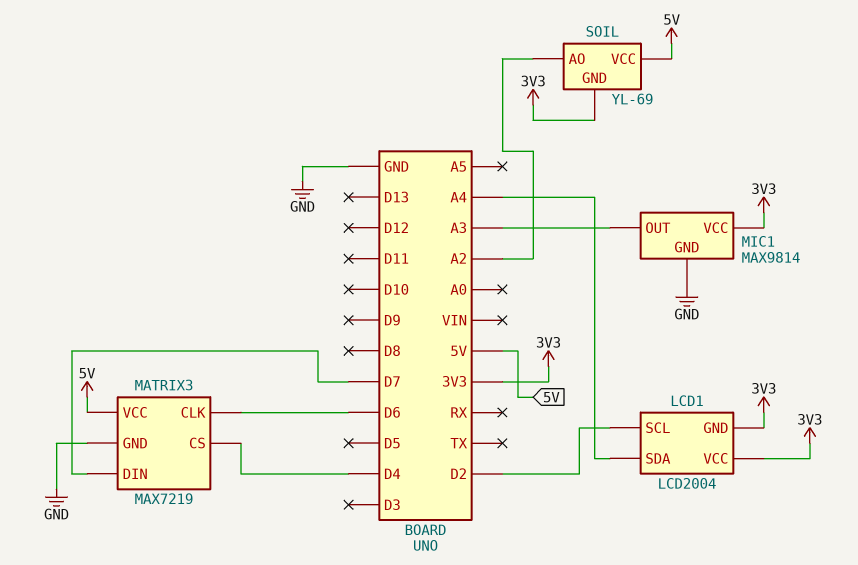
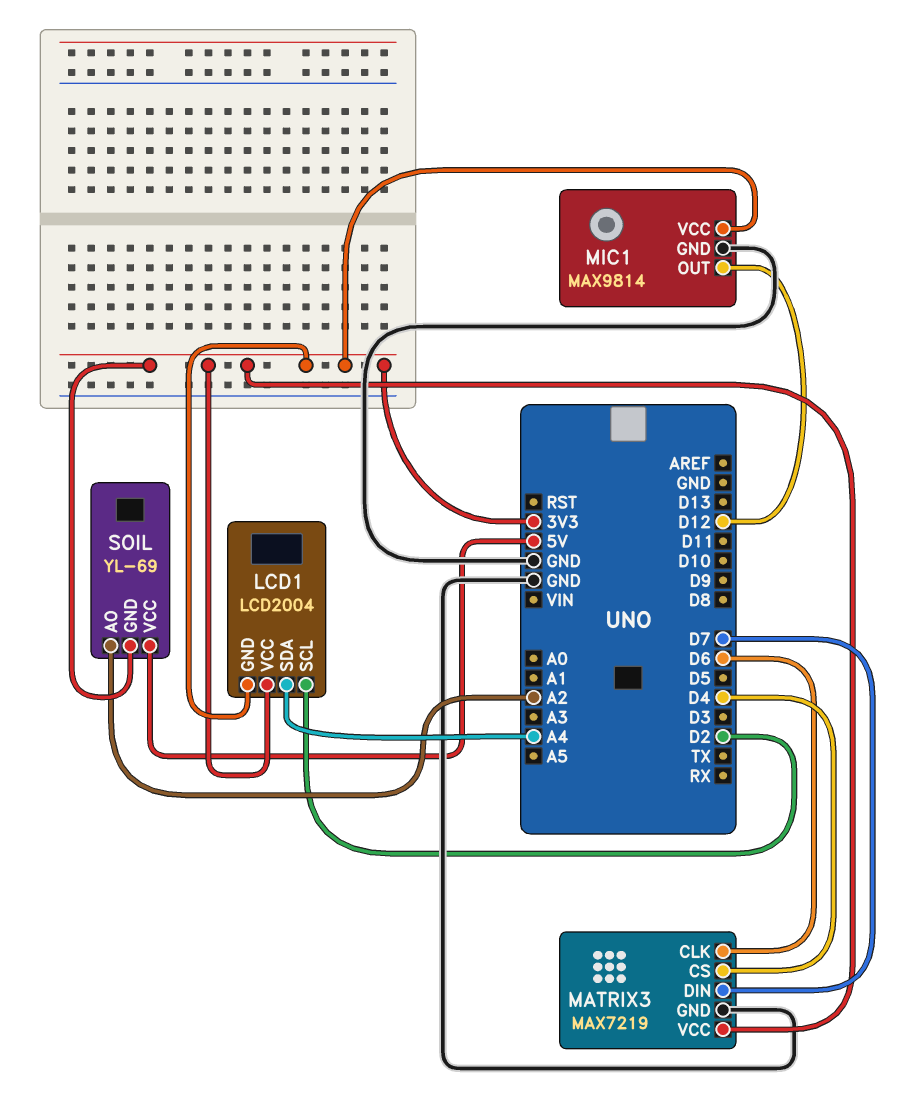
MATRIX3 pin VCC: 5V -> 3V3
MIC1 pin OUT: A3 -> D12

